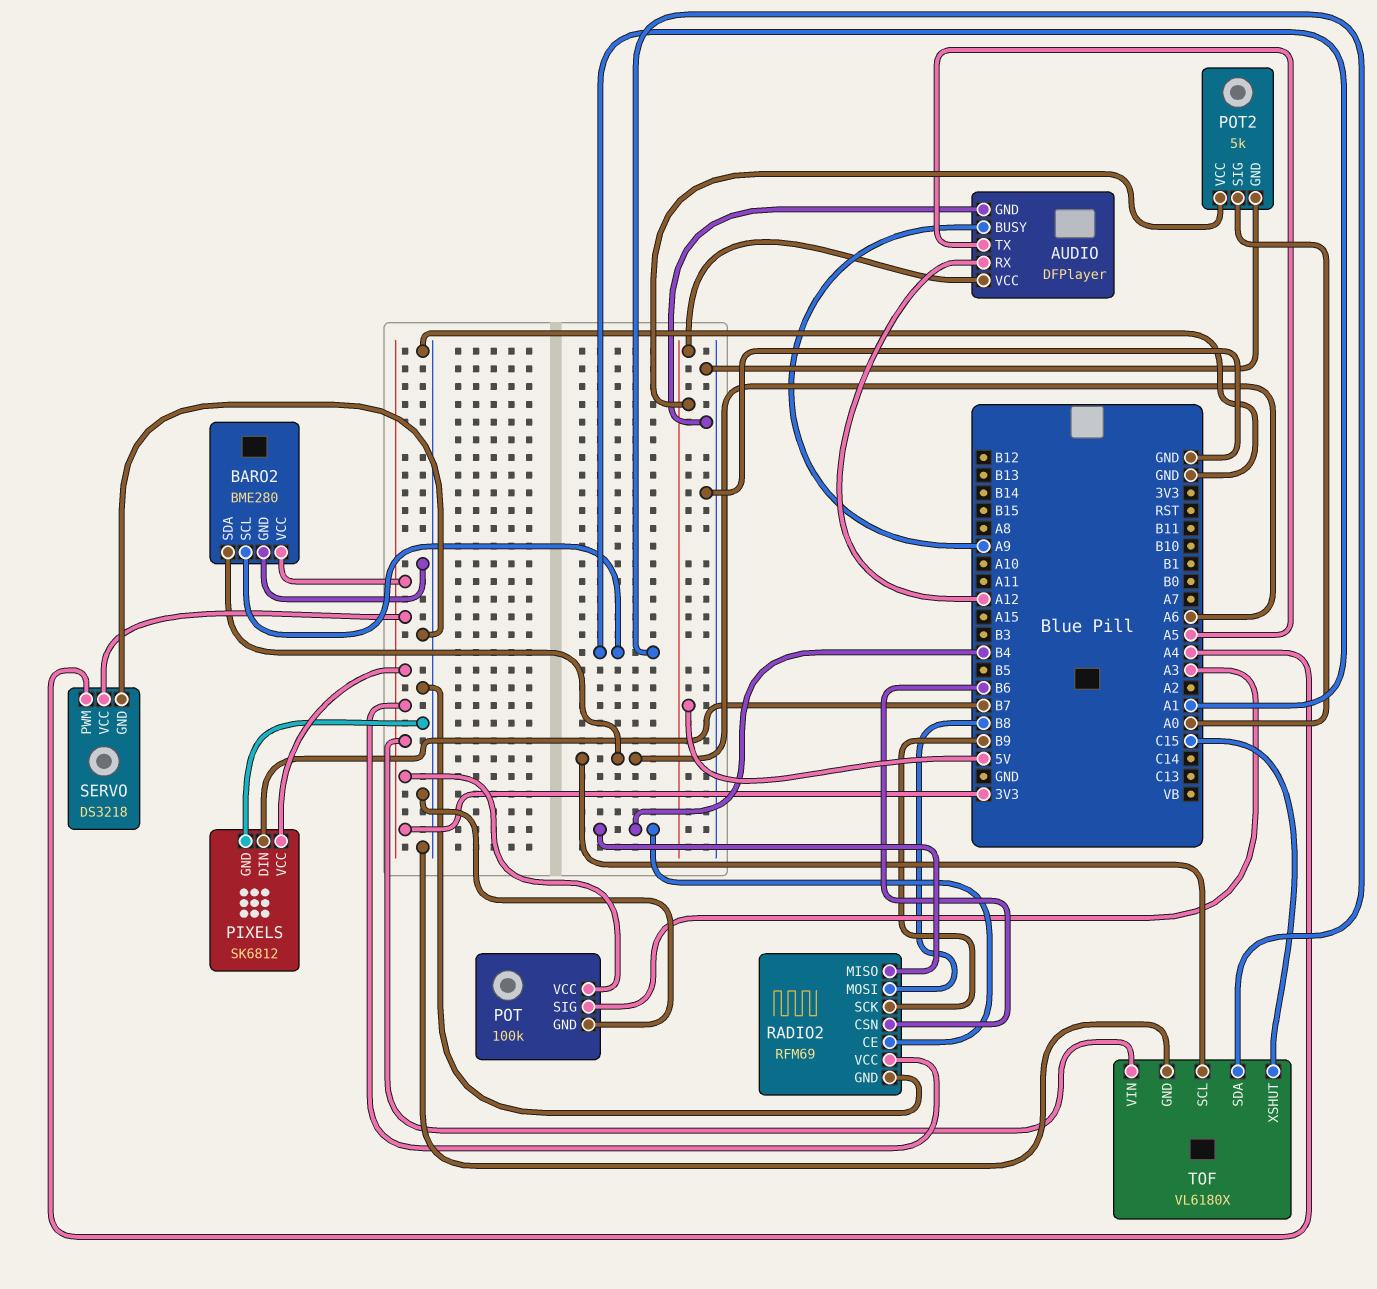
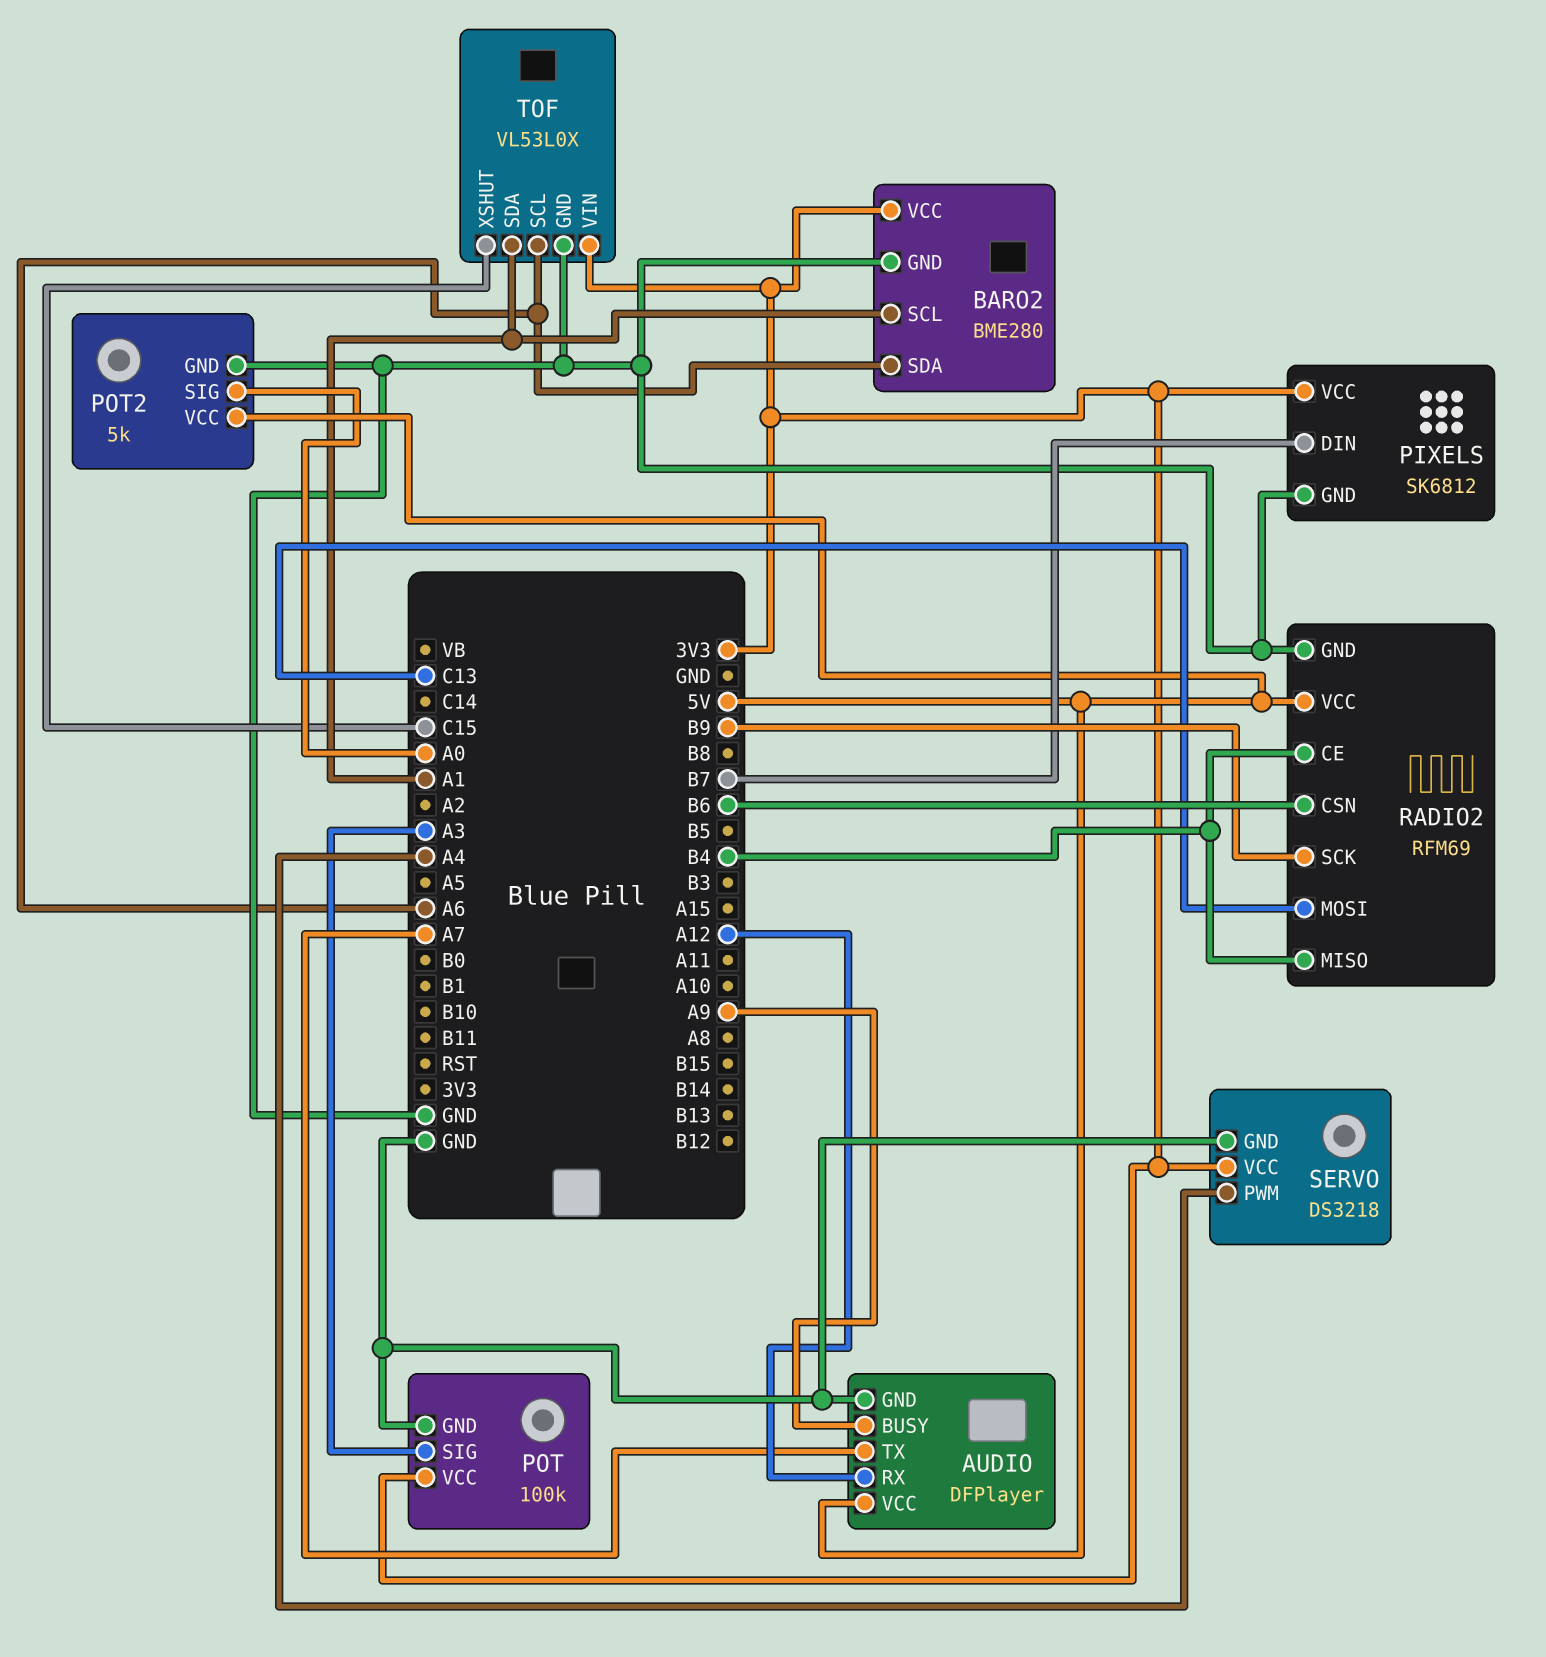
AUDIO pin TX: A5 -> A7
RADIO2 pin MOSI: B8 -> C13
RADIO2 pin VCC: 3V3 -> 5V
TOF: VL6180X -> VL53L0X

